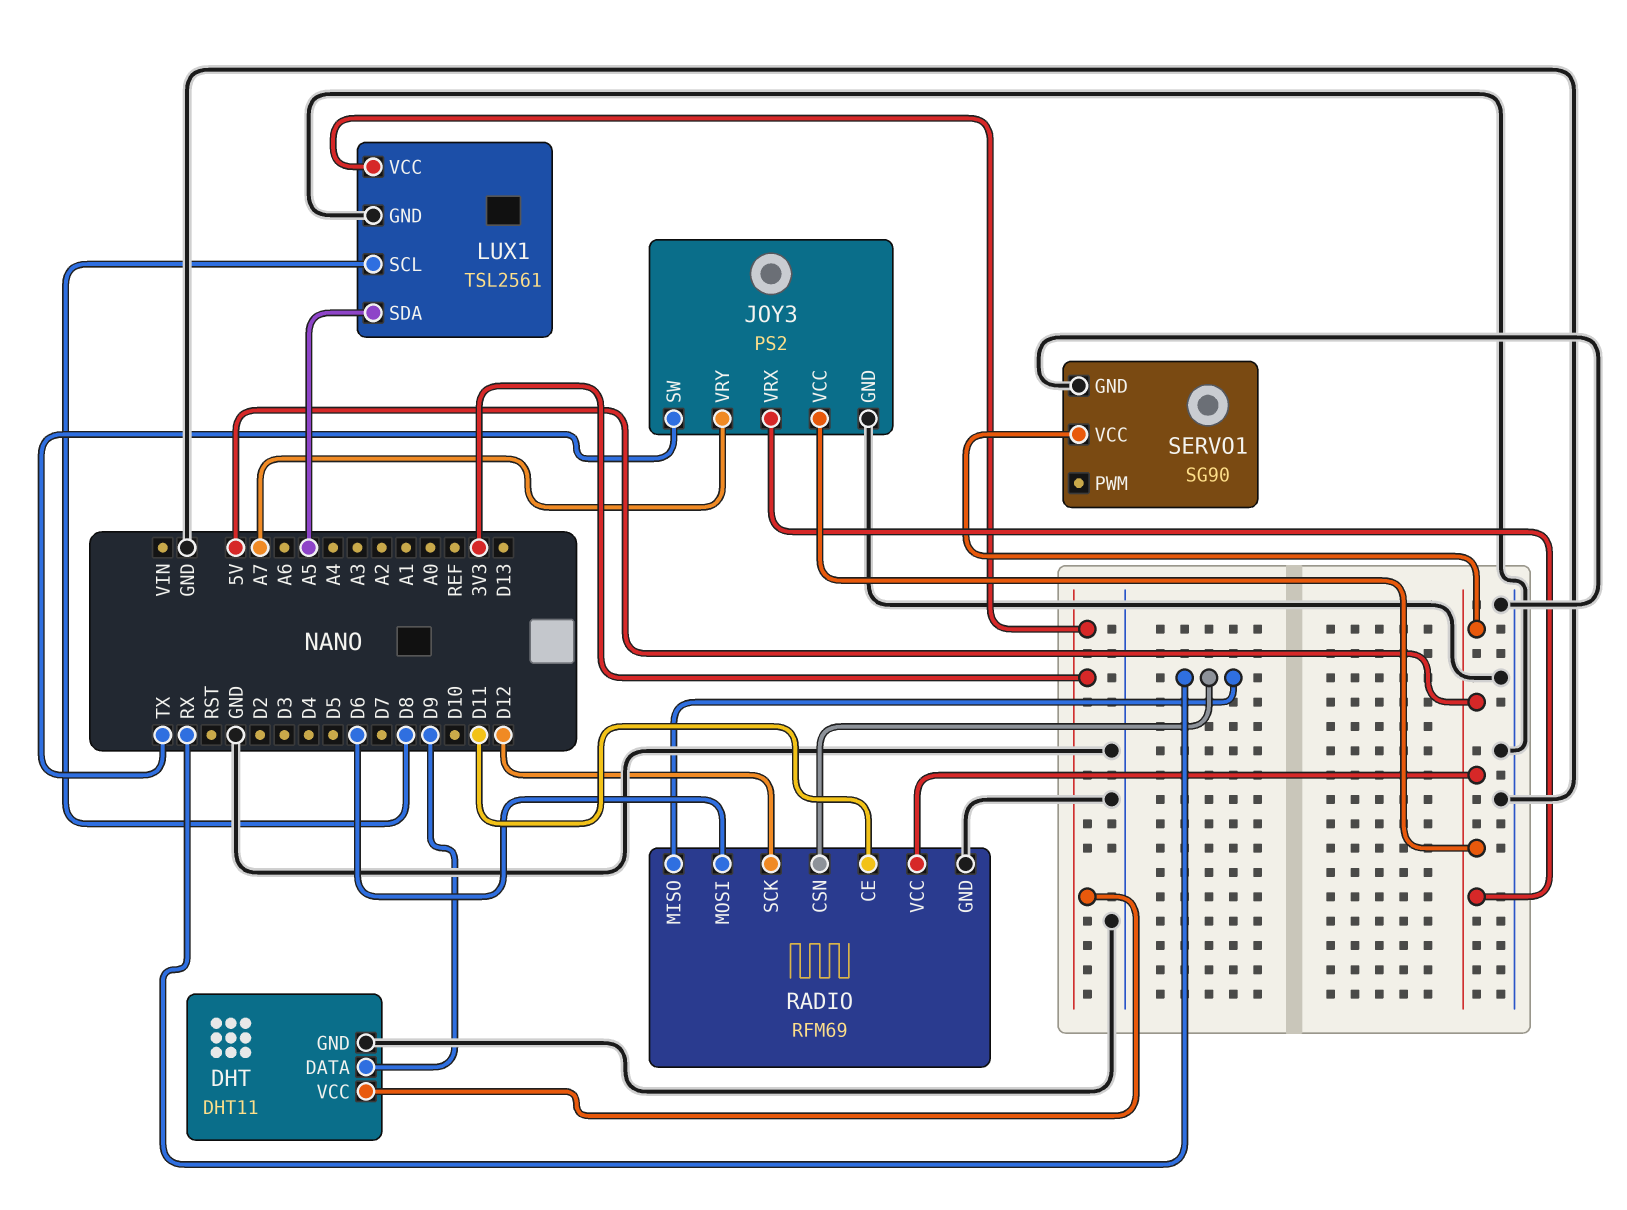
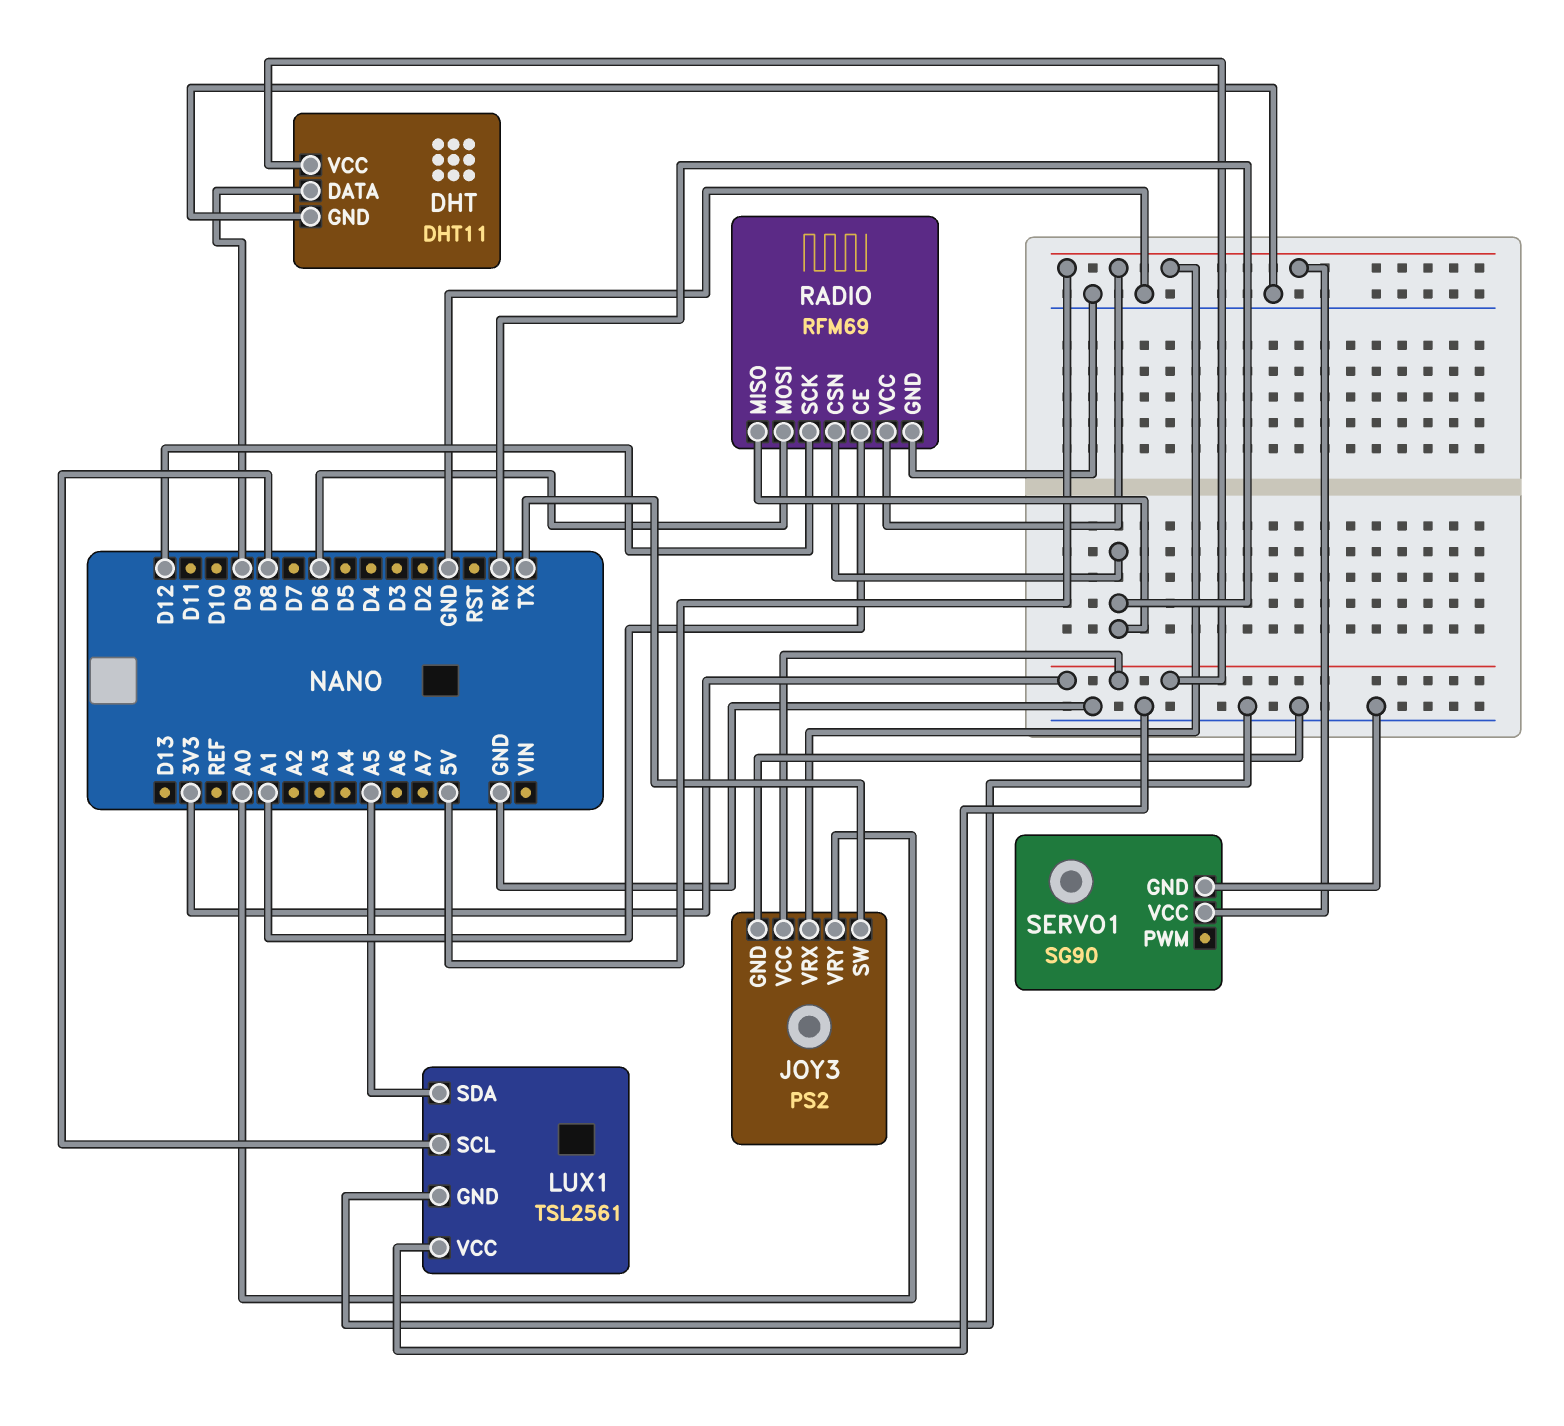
JOY3 pin VCC: 5V -> 3V3
JOY3 pin VRY: A7 -> A0
LUX1 pin VCC: 3V3 -> GND
RADIO pin CE: D11 -> A1

